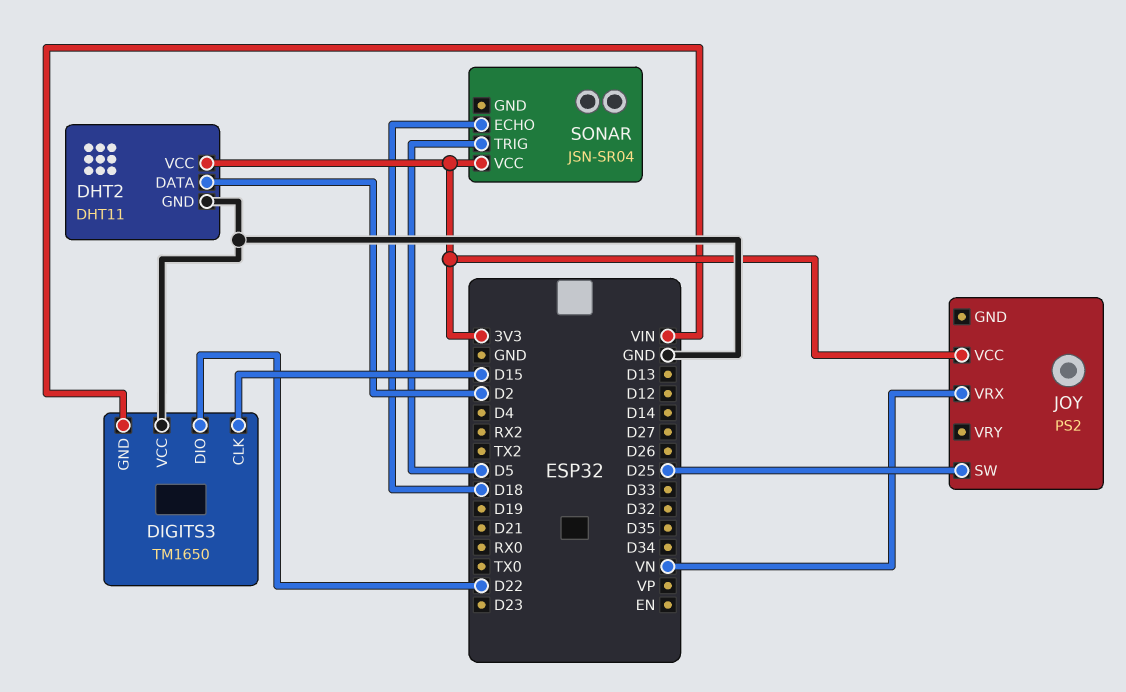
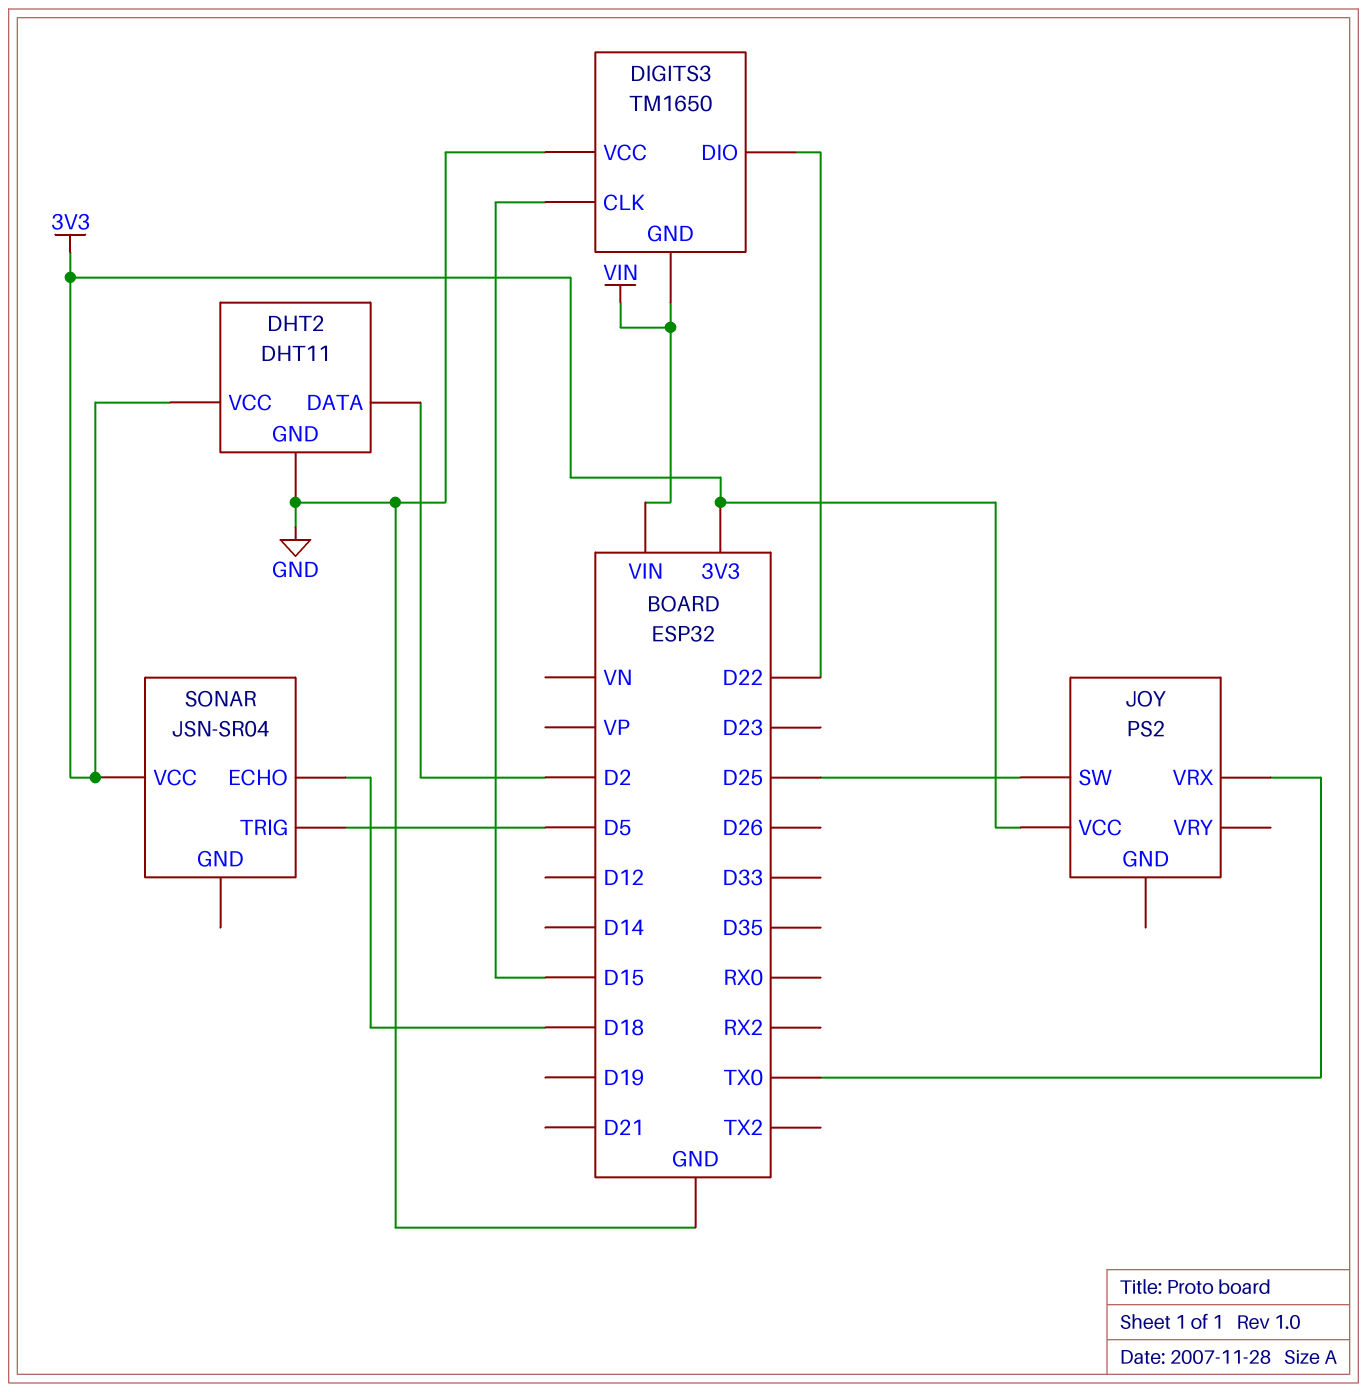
JOY pin VRX: VN -> TX0

